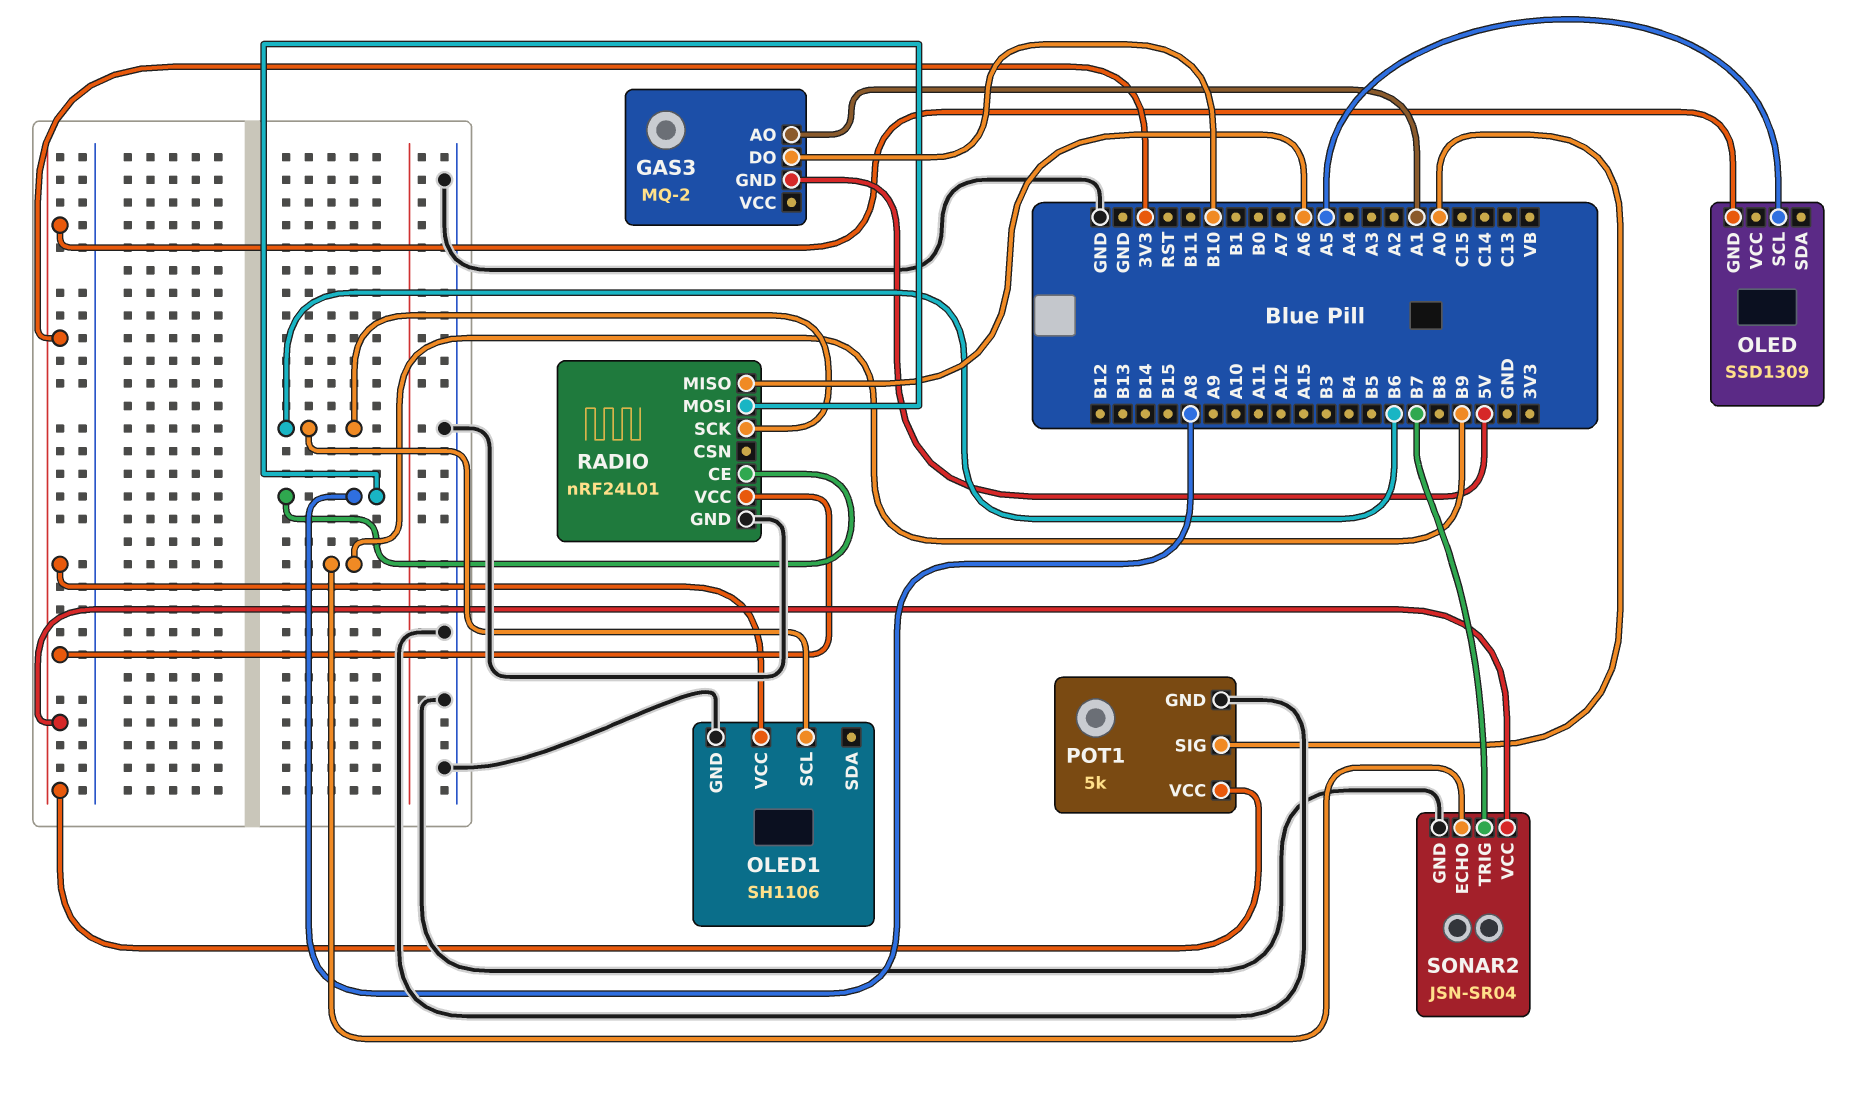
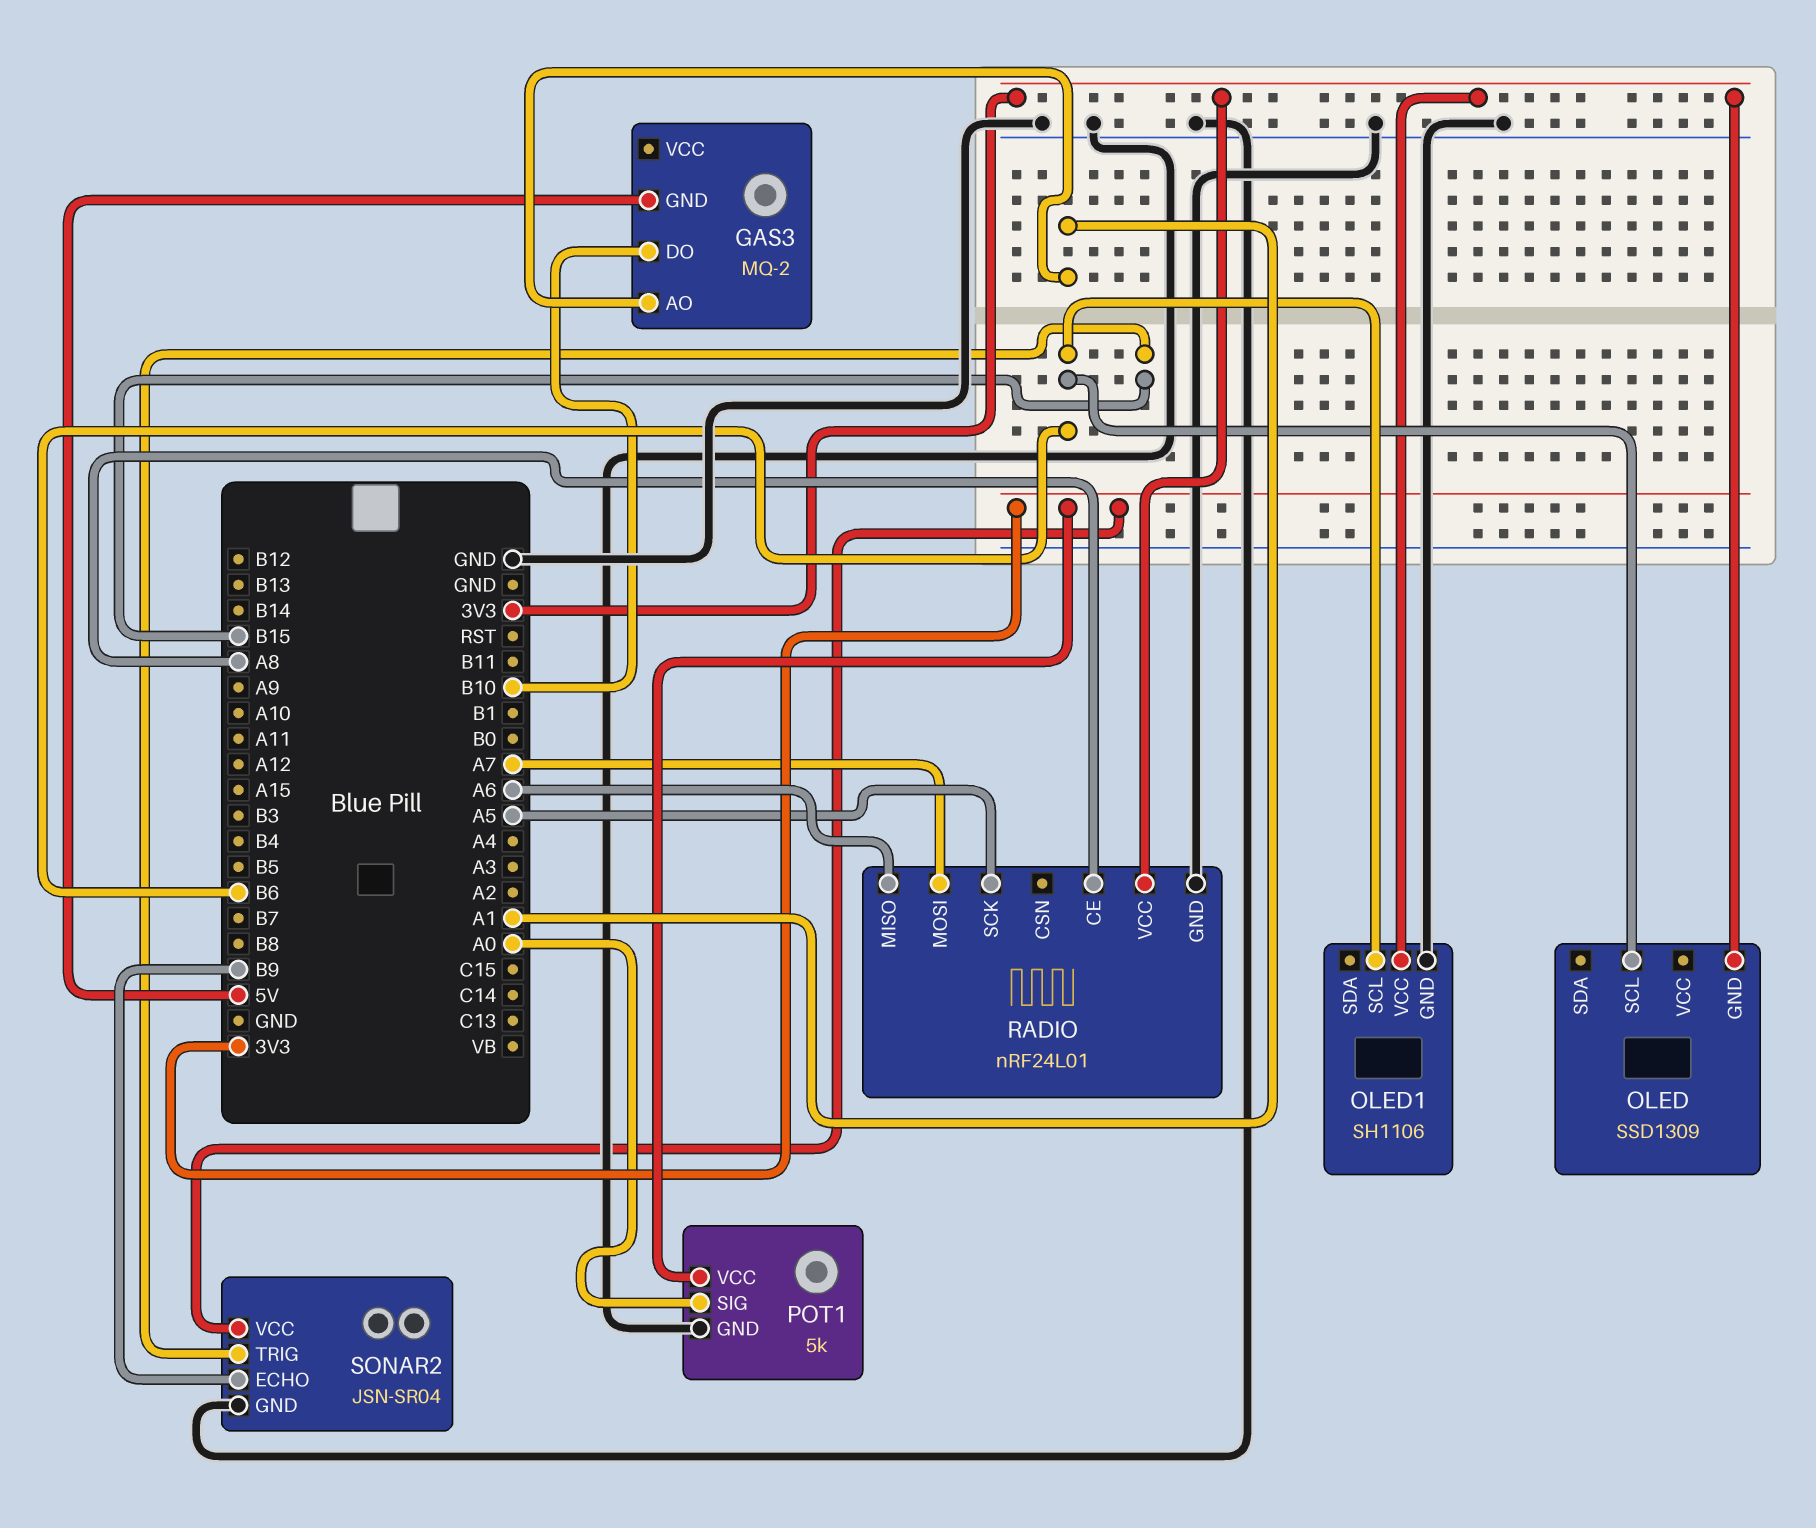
OLED pin SCL: A5 -> B6
RADIO pin MOSI: A8 -> A7
RADIO pin SCK: B6 -> A5
SONAR2 pin TRIG: B7 -> B15

